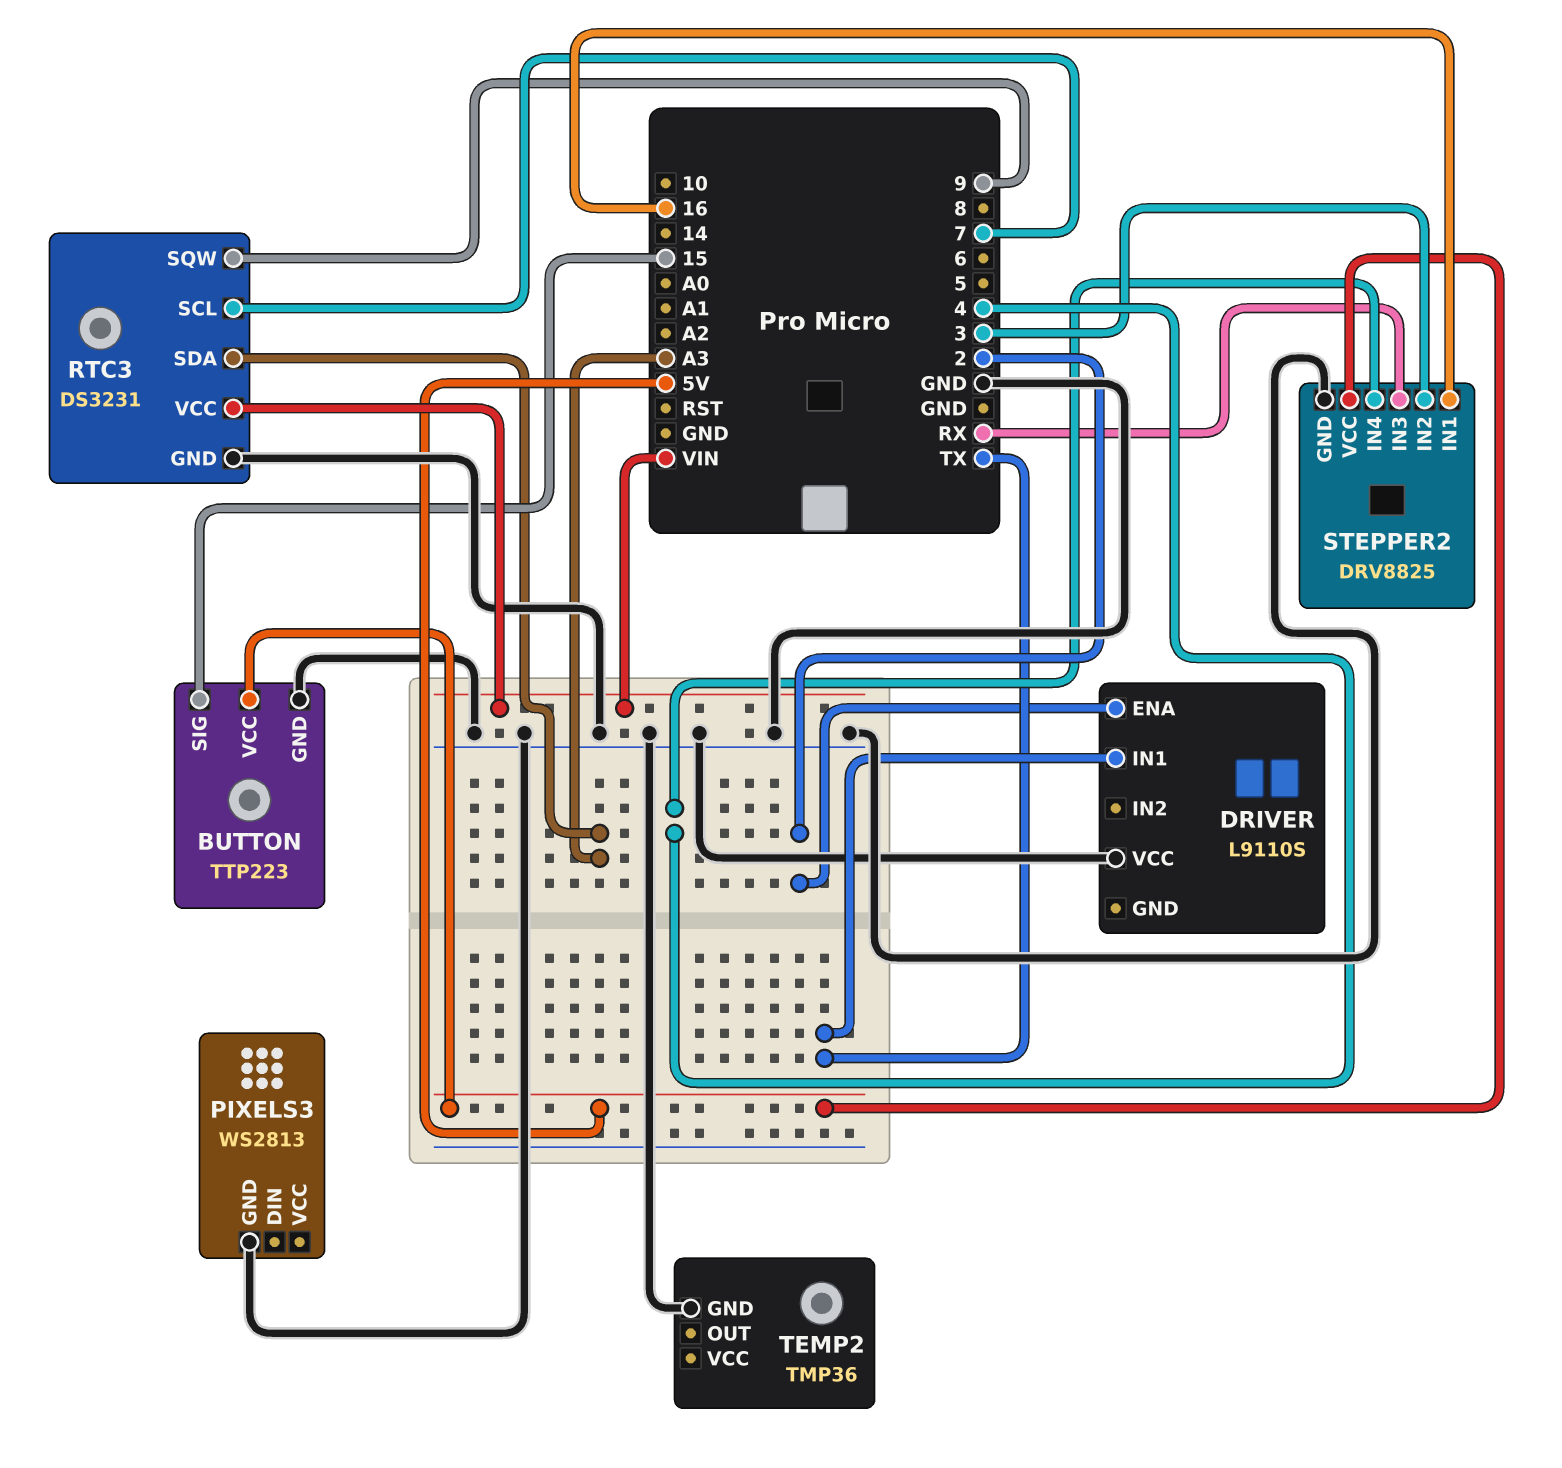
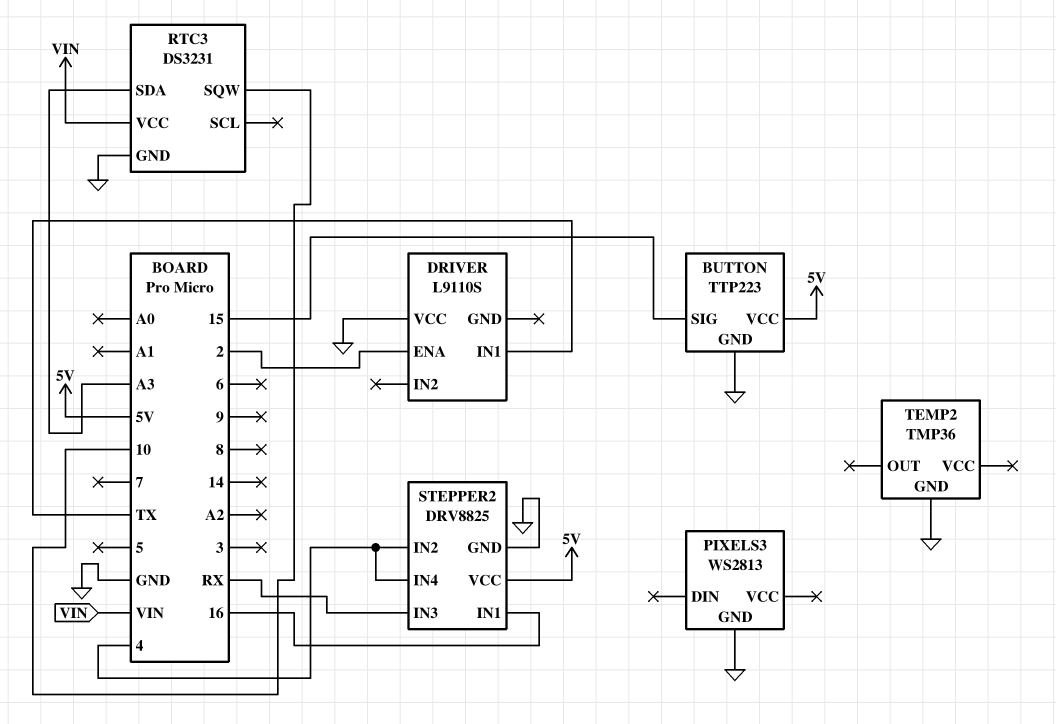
RTC3 pin SCL: 7 -> none
RTC3 pin SQW: 9 -> 10
STEPPER2 pin IN2: 3 -> 4

